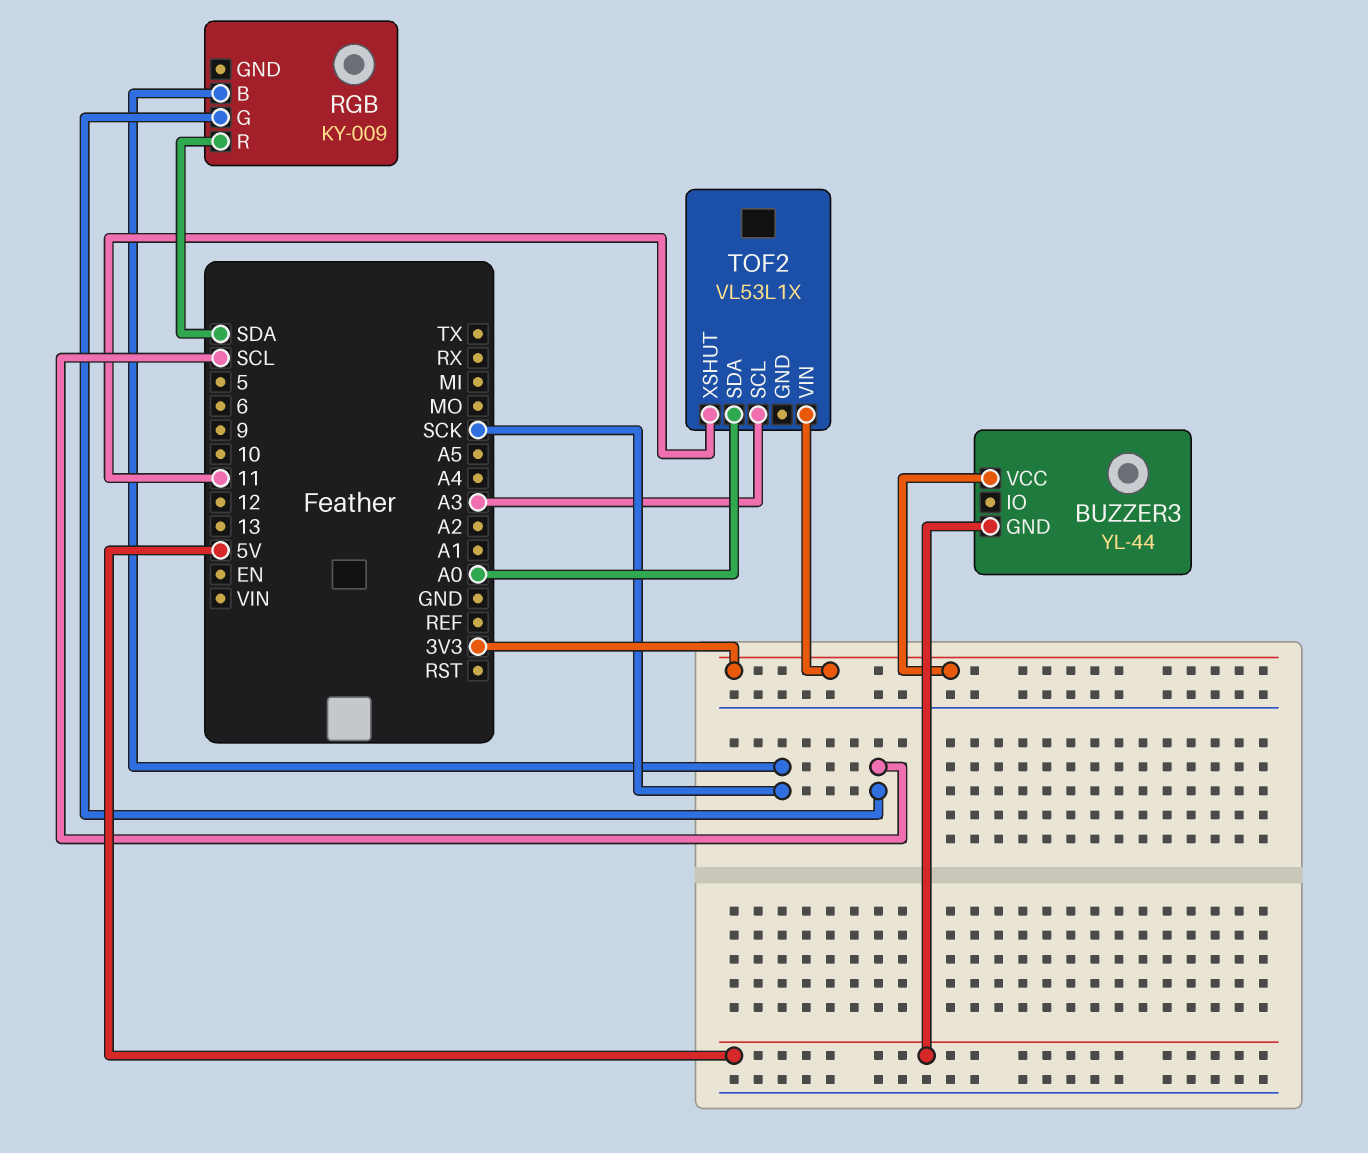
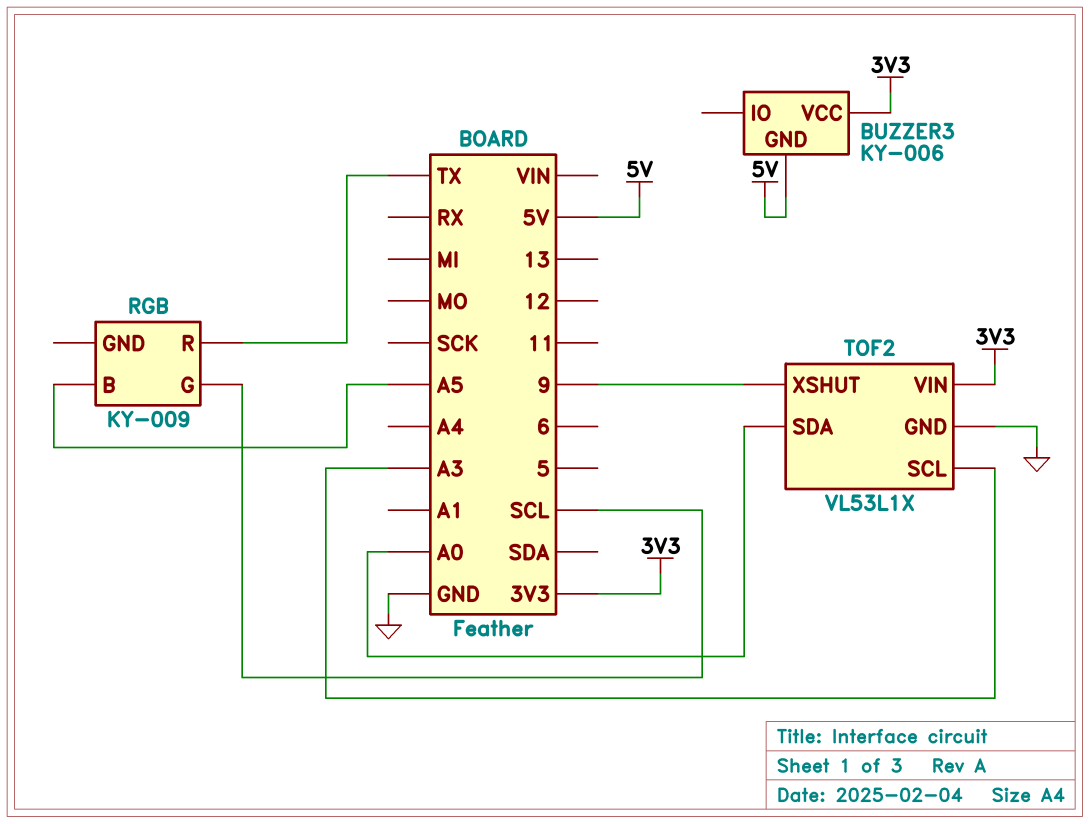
BUZZER3: YL-44 -> KY-006
RGB pin B: SCK -> A5
RGB pin R: SDA -> TX
TOF2 pin GND: none -> GND
TOF2 pin XSHUT: 11 -> 9

